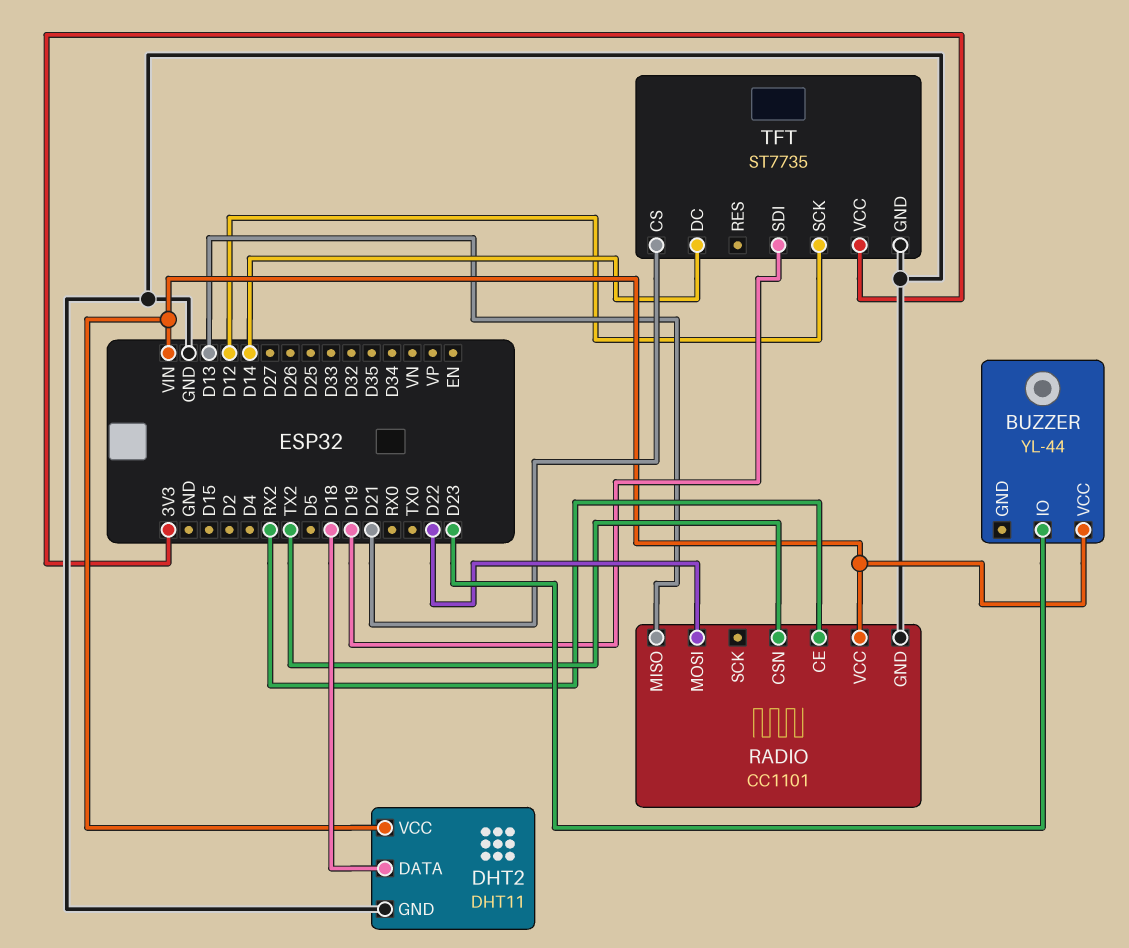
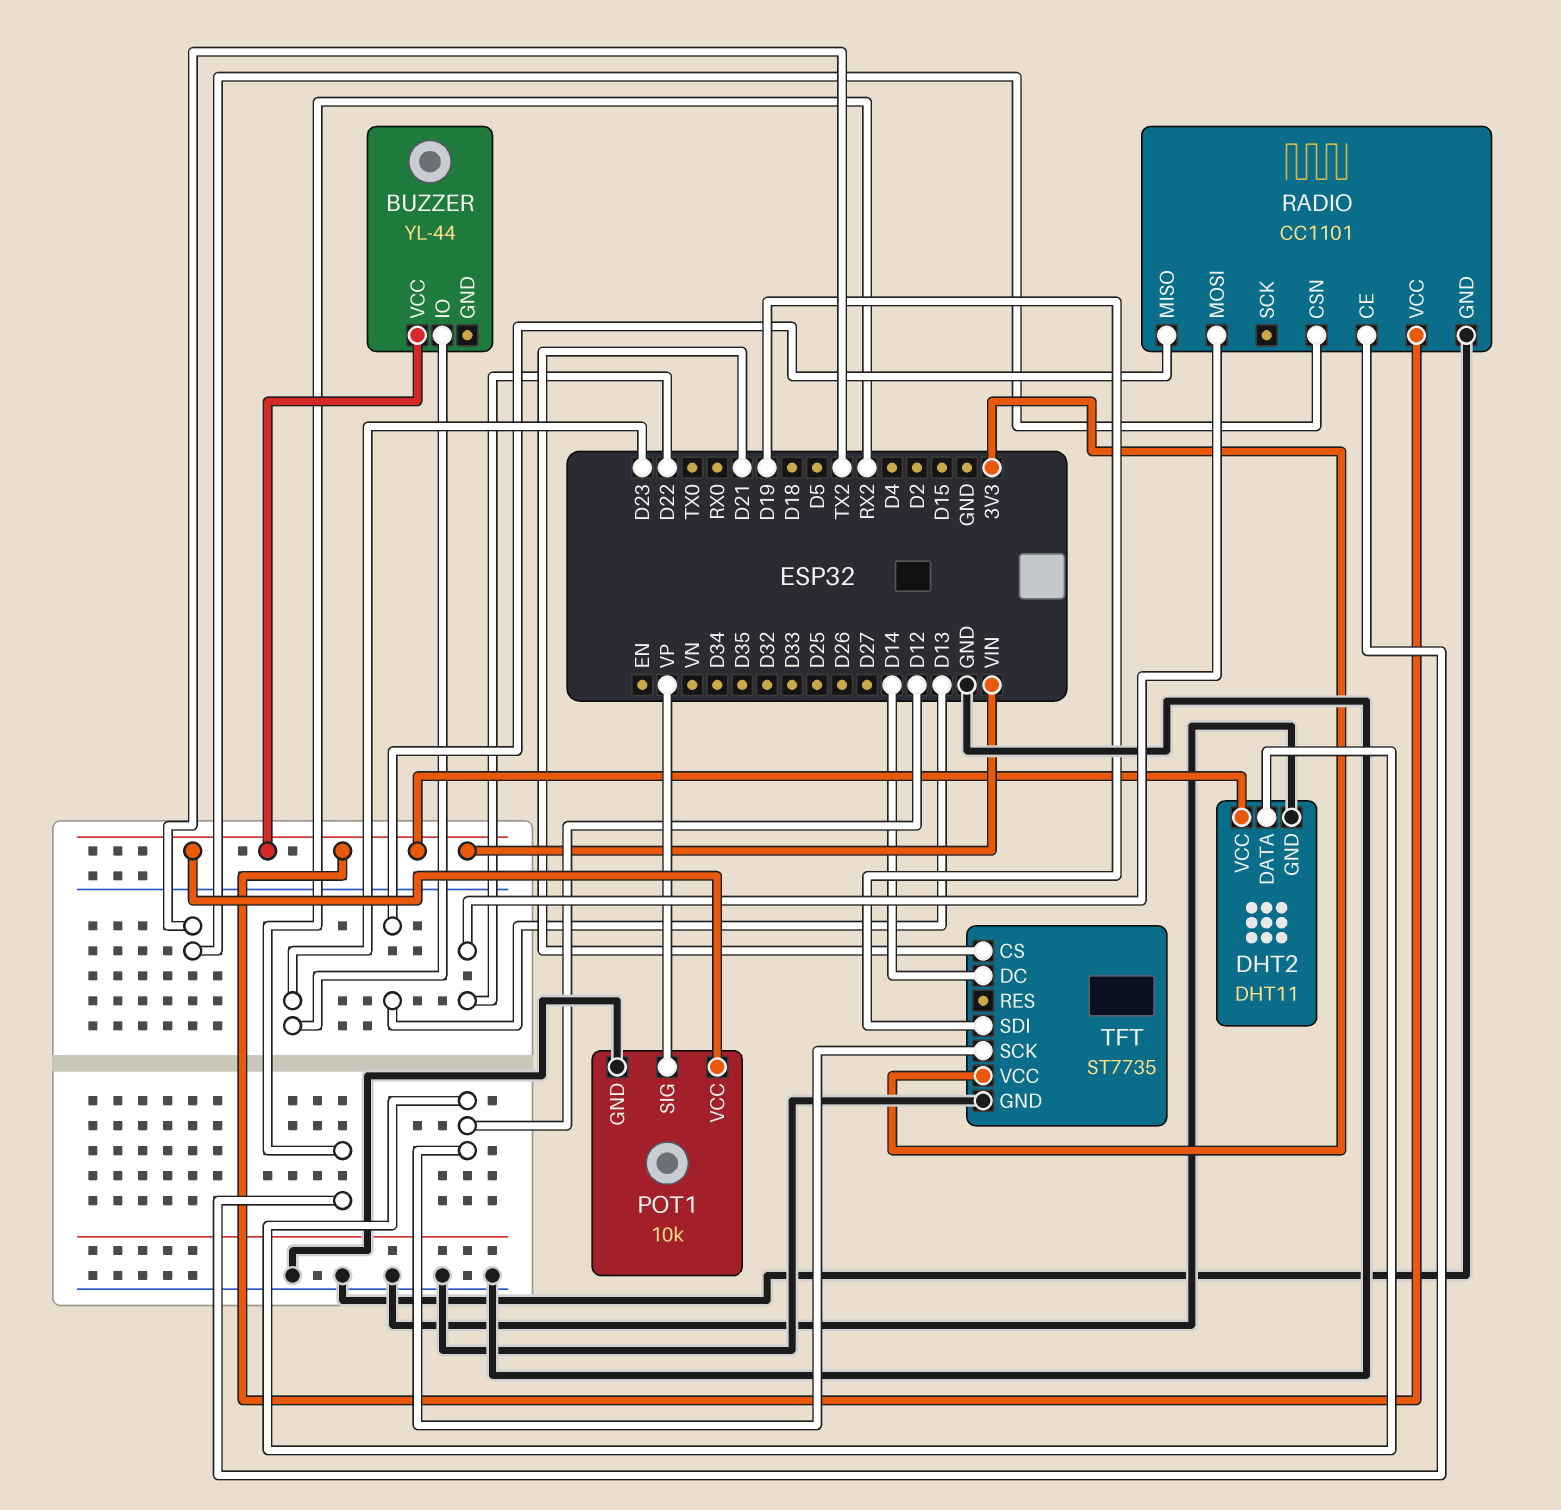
DHT2 pin DATA: D18 -> D12
POT1: none -> 10k
POT1 pin GND: none -> GND
POT1 pin SIG: none -> VP
POT1 pin VCC: none -> VIN

